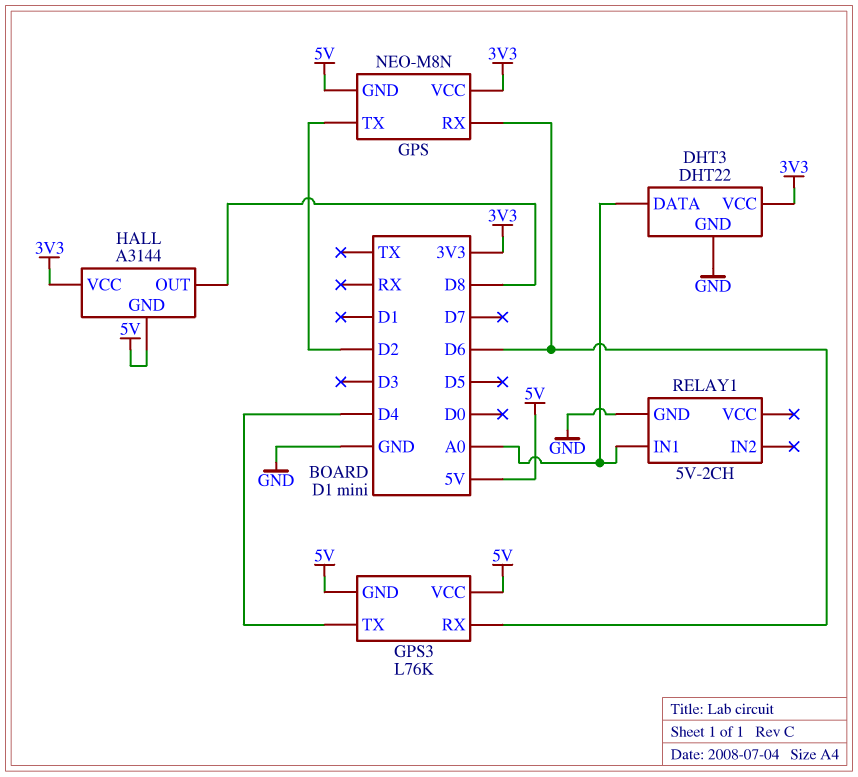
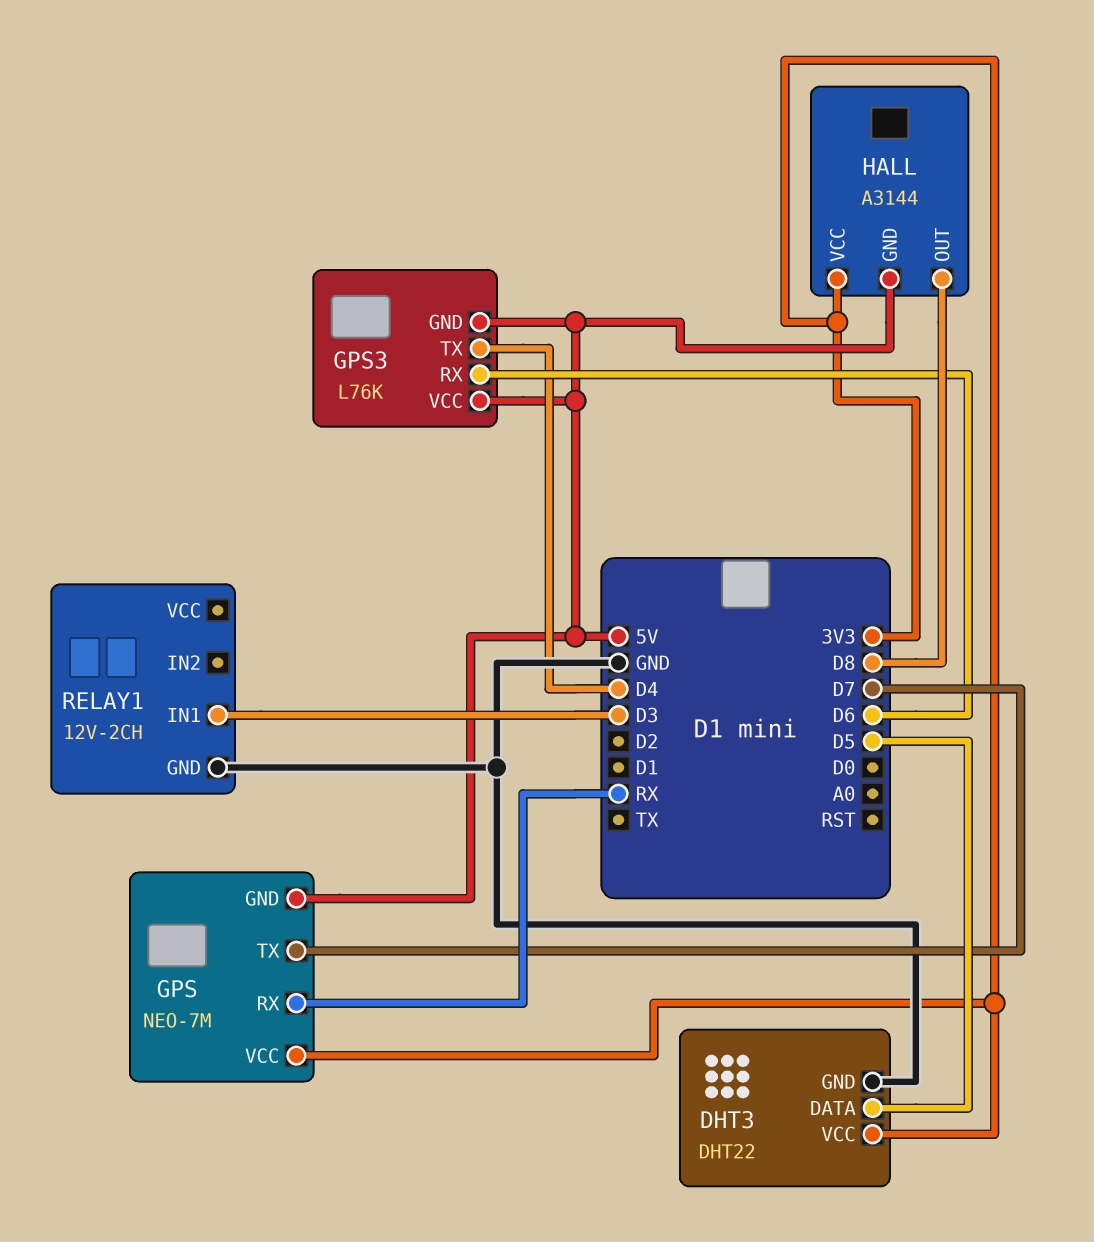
DHT3 pin DATA: A0 -> D5
GPS: NEO-M8N -> NEO-7M
GPS pin RX: D6 -> RX
GPS pin TX: D2 -> D7
RELAY1: 5V-2CH -> 12V-2CH
RELAY1 pin IN1: A0 -> D3

